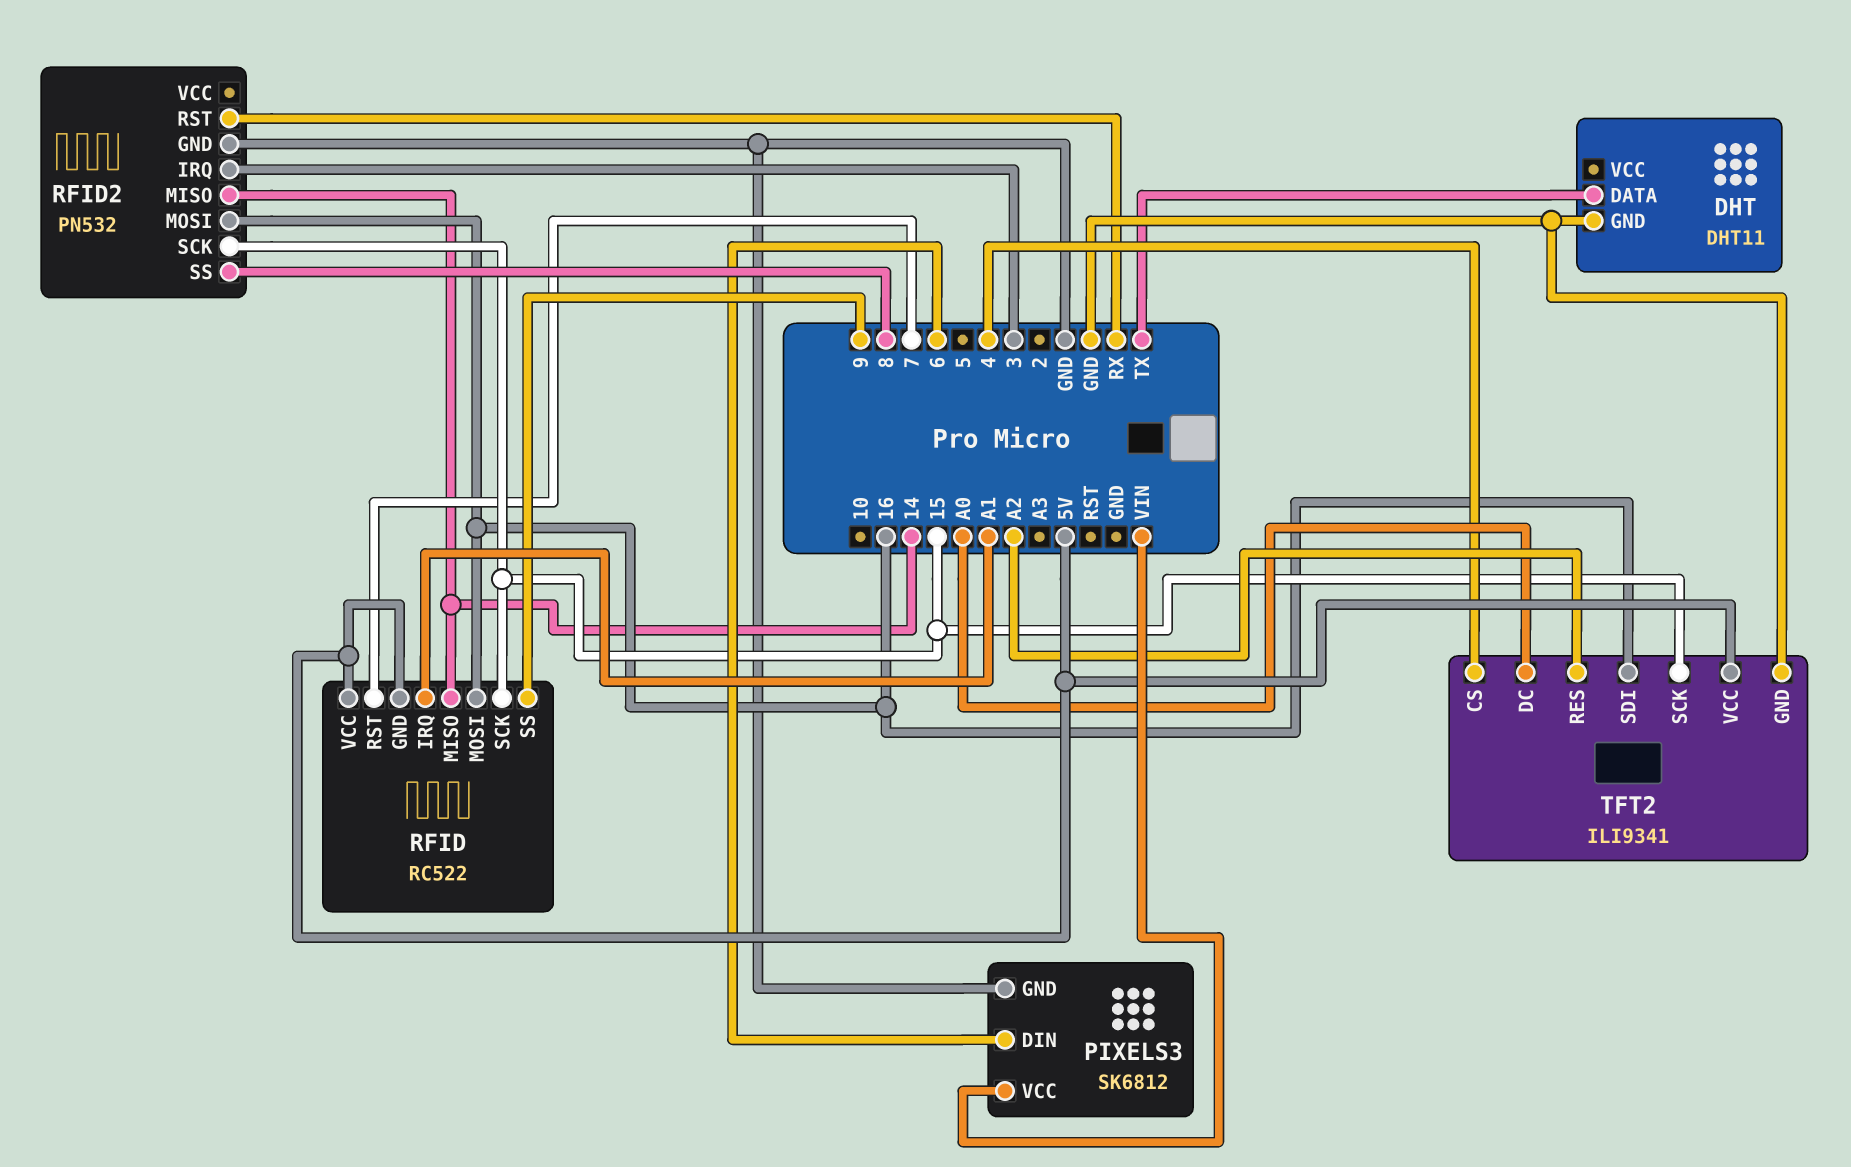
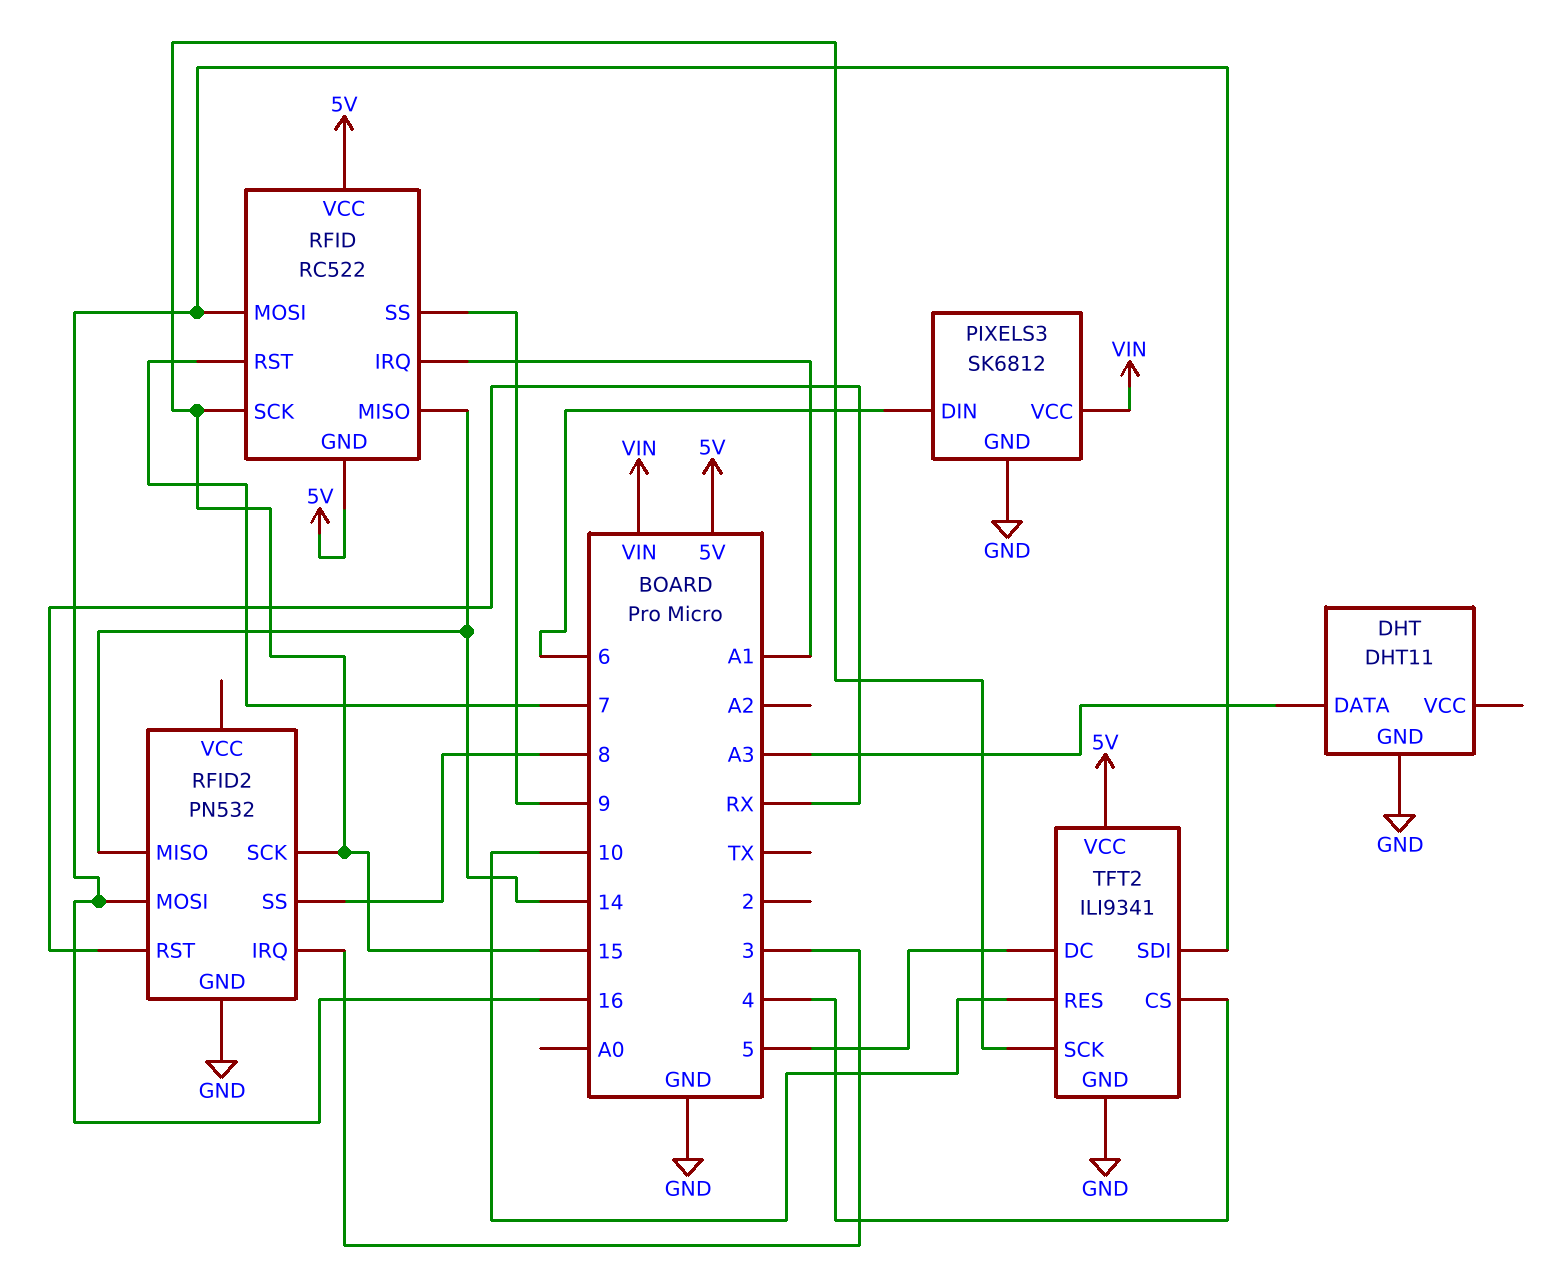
DHT pin DATA: TX -> A3
TFT2 pin DC: A0 -> 5
TFT2 pin RES: A2 -> 10

